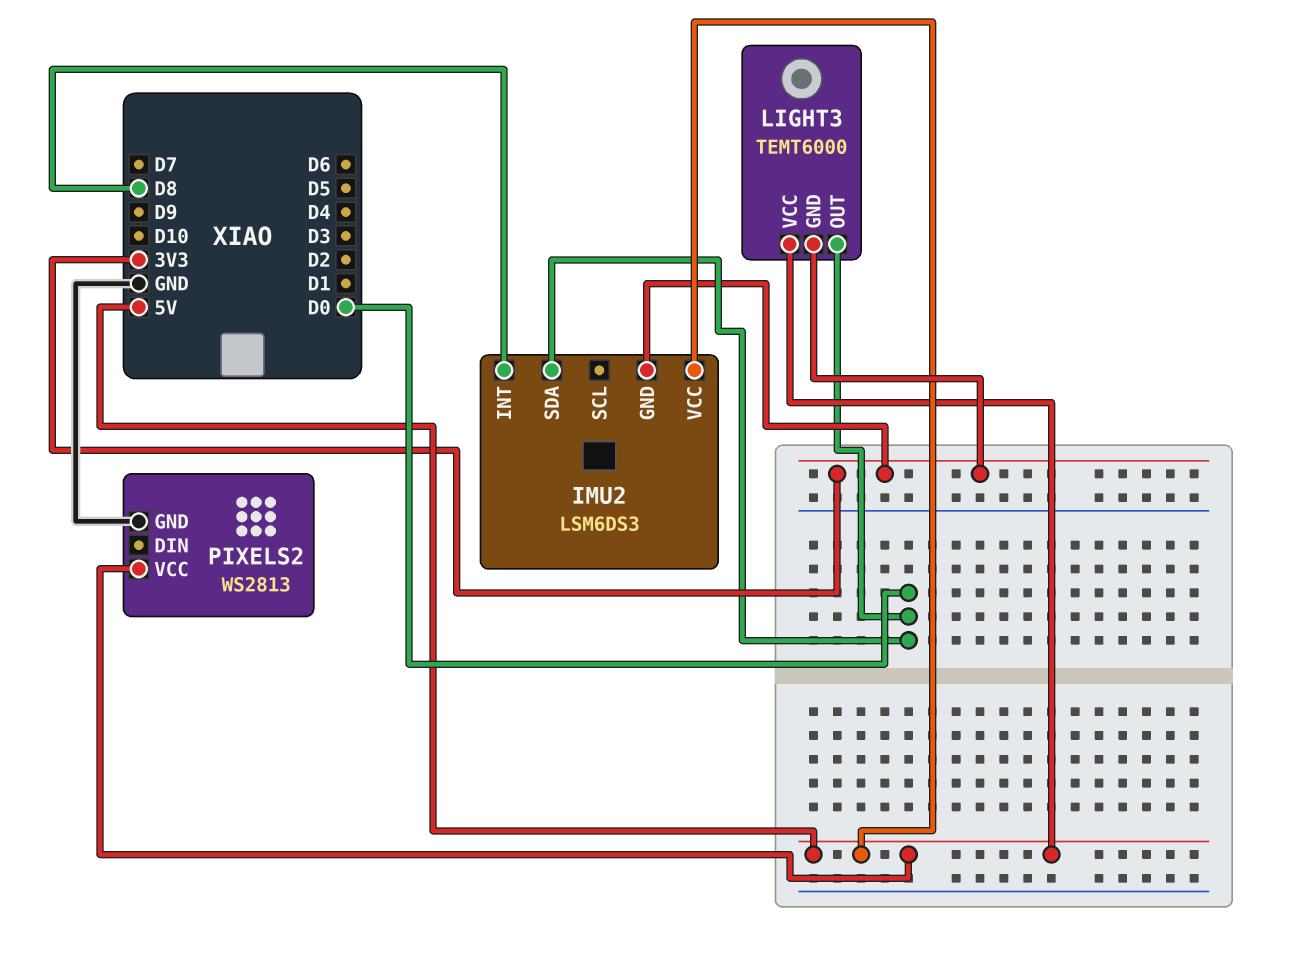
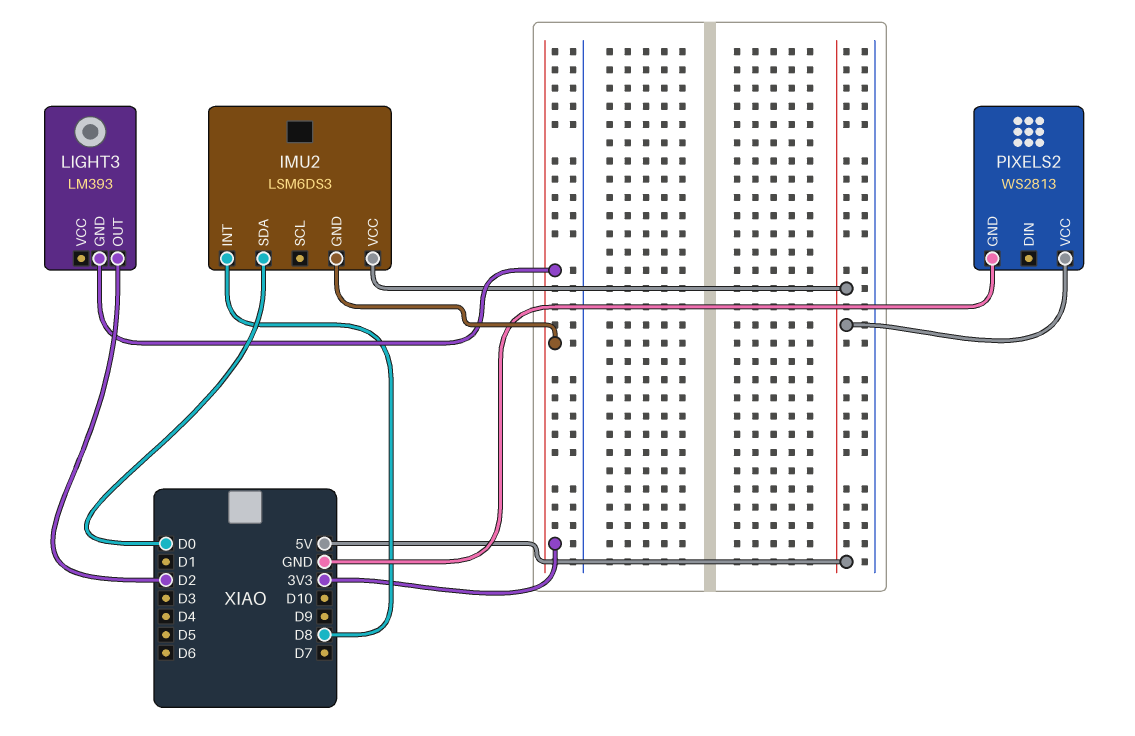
LIGHT3: TEMT6000 -> LM393
LIGHT3 pin OUT: D0 -> D2
LIGHT3 pin VCC: 5V -> none

